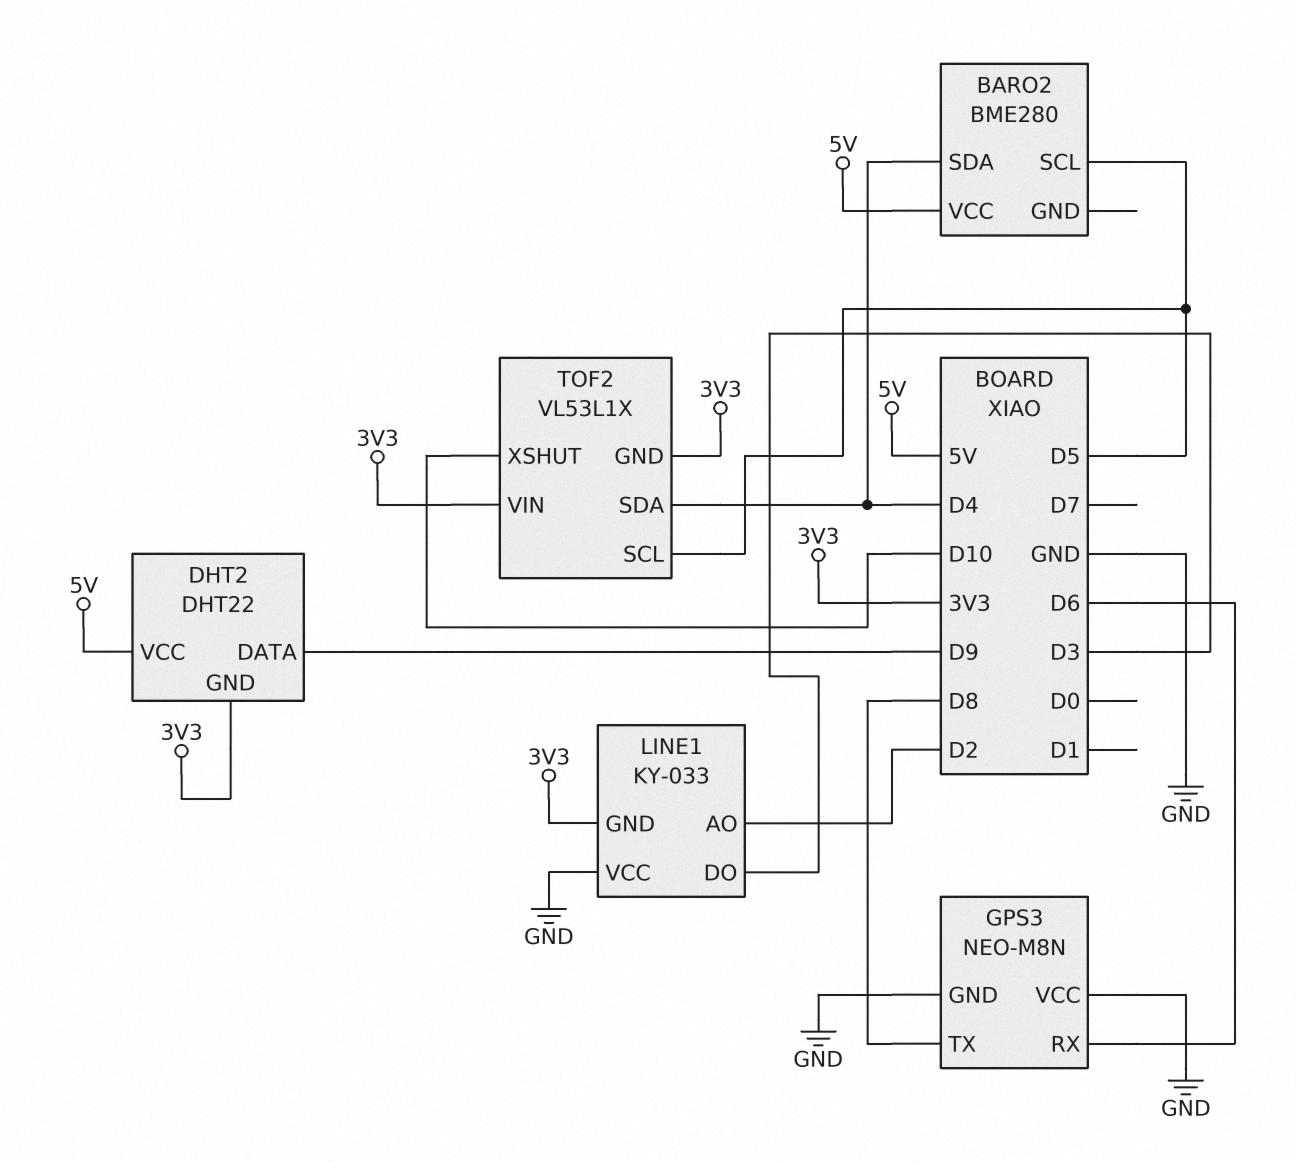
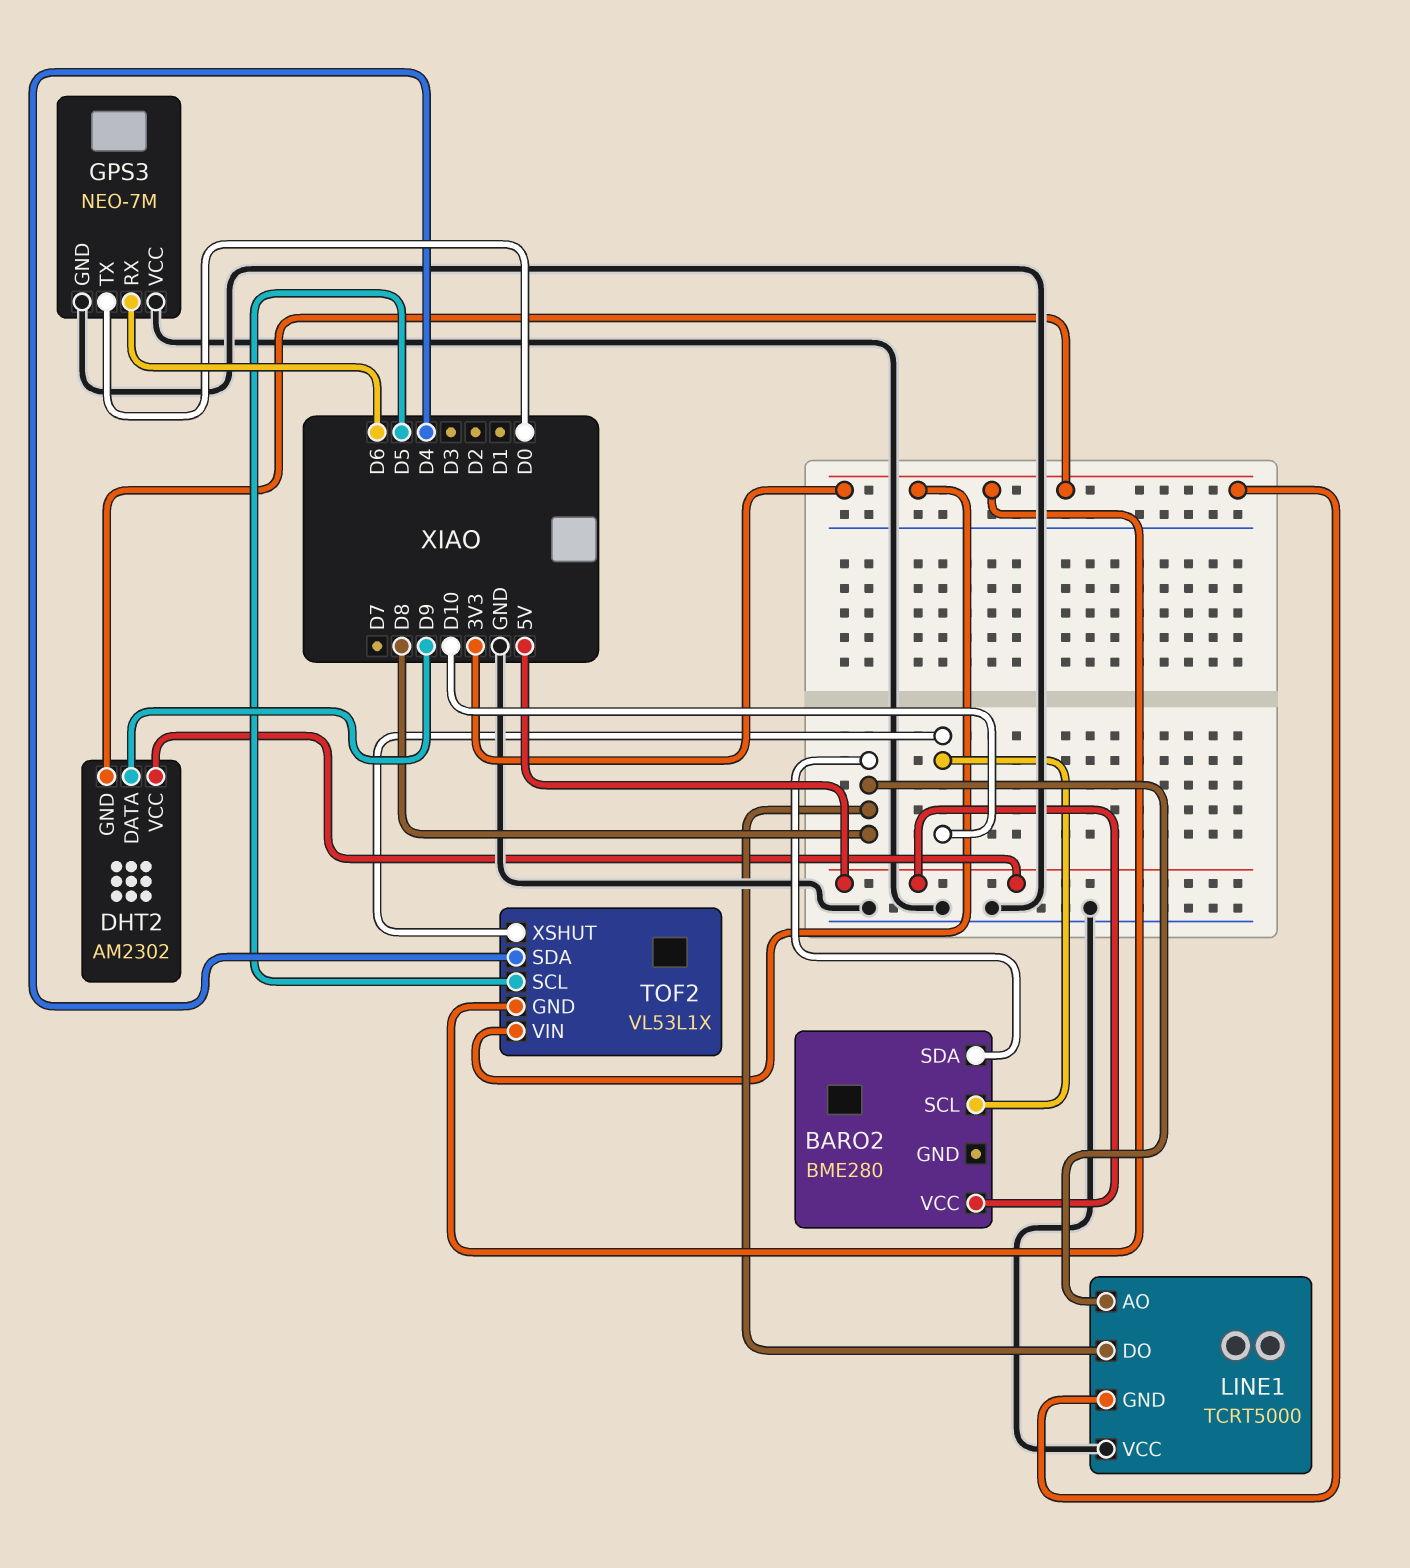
BARO2 pin SCL: D5 -> D10
BARO2 pin SDA: D4 -> D8
DHT2: DHT22 -> AM2302
GPS3: NEO-M8N -> NEO-7M
GPS3 pin TX: D8 -> D0
LINE1: KY-033 -> TCRT5000
LINE1 pin AO: D2 -> D8
LINE1 pin DO: D3 -> D8

